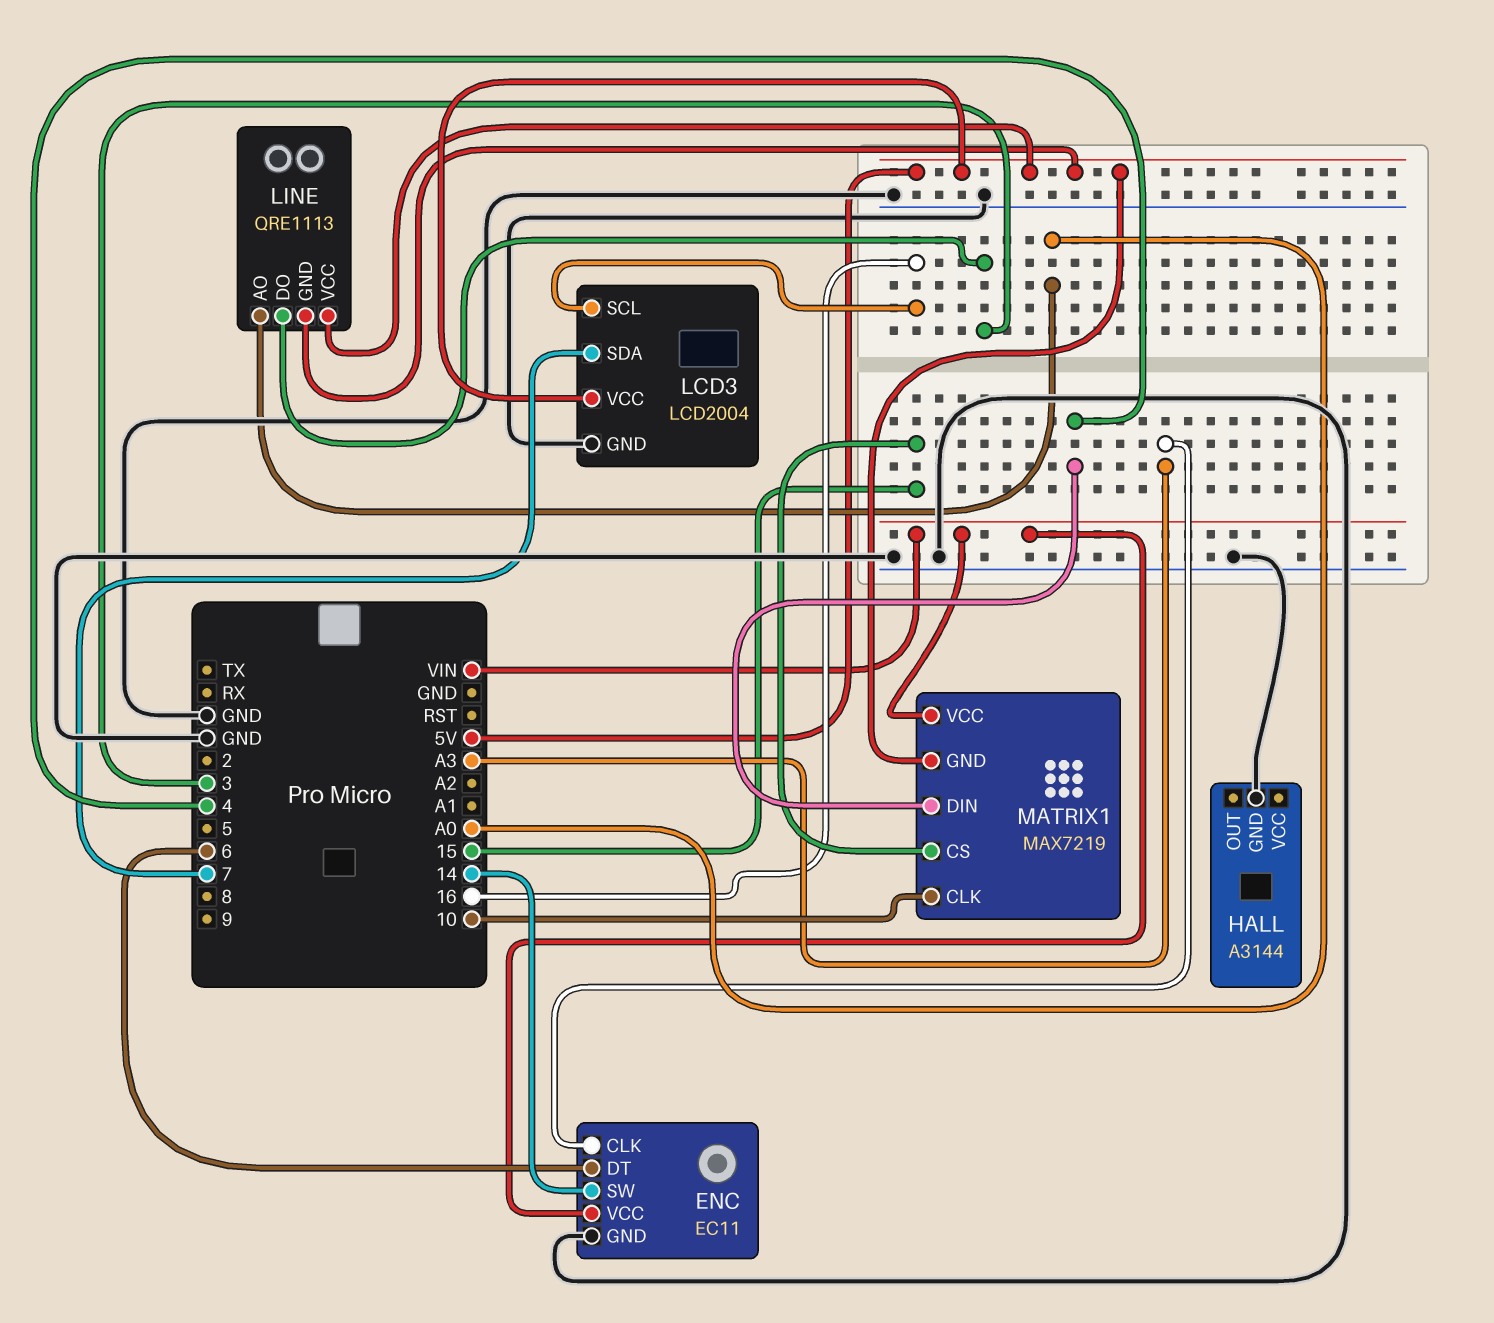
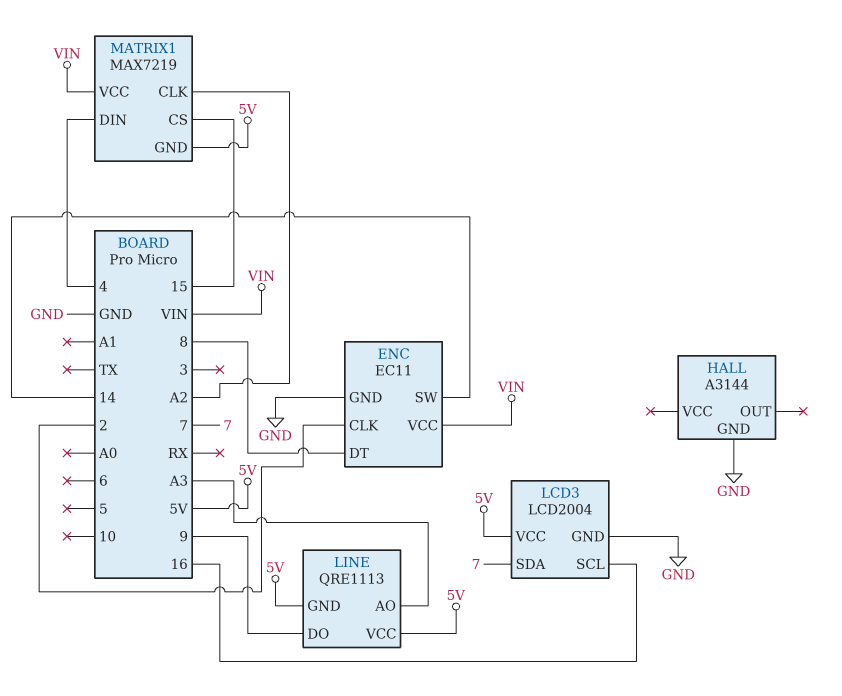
ENC pin CLK: A3 -> 2
ENC pin DT: 6 -> 8
LINE pin AO: A0 -> A3
LINE pin DO: 3 -> 9
MATRIX1 pin CLK: 10 -> A2

